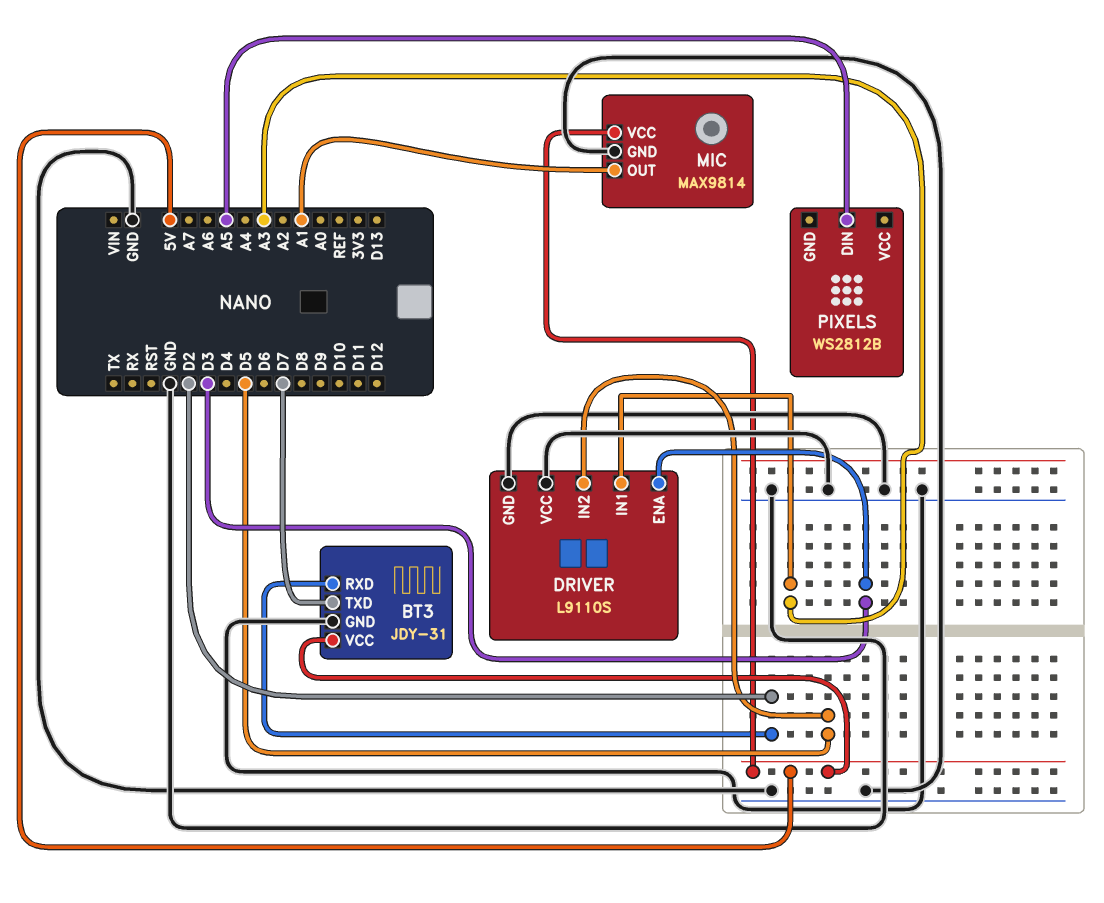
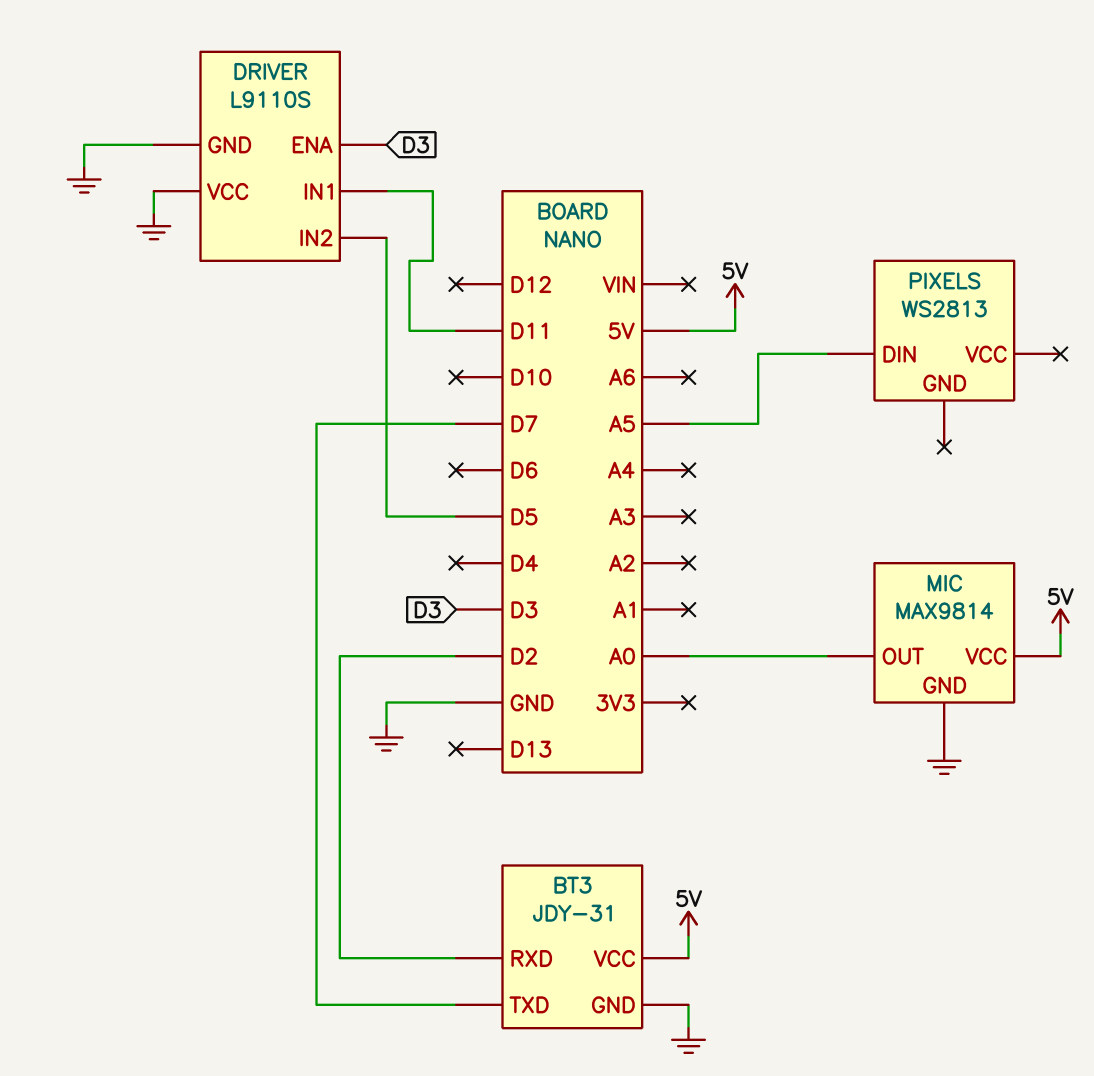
DRIVER pin IN1: A3 -> D11
MIC pin OUT: A1 -> A0
PIXELS: WS2812B -> WS2813

